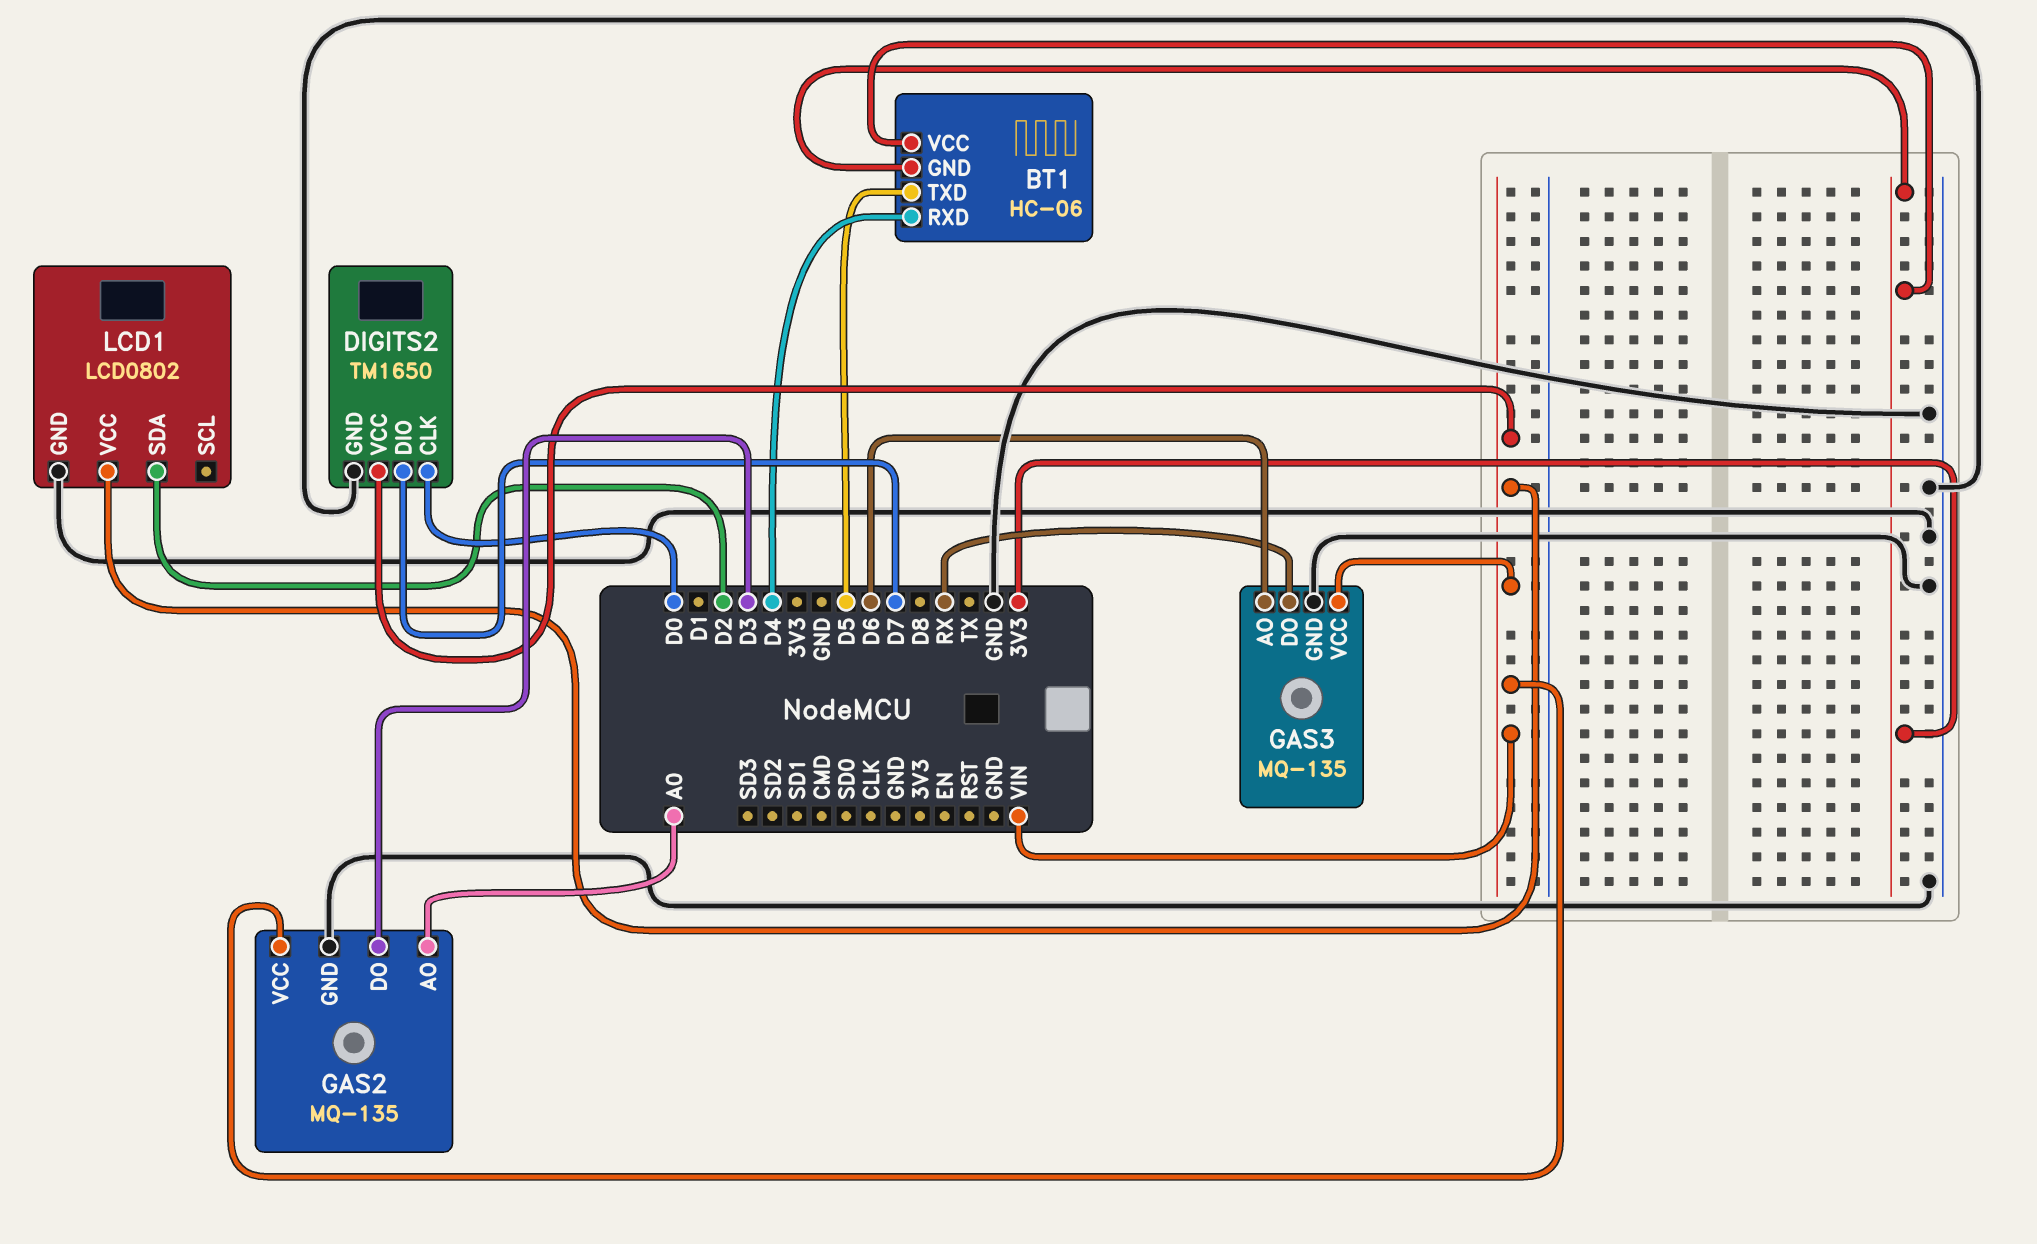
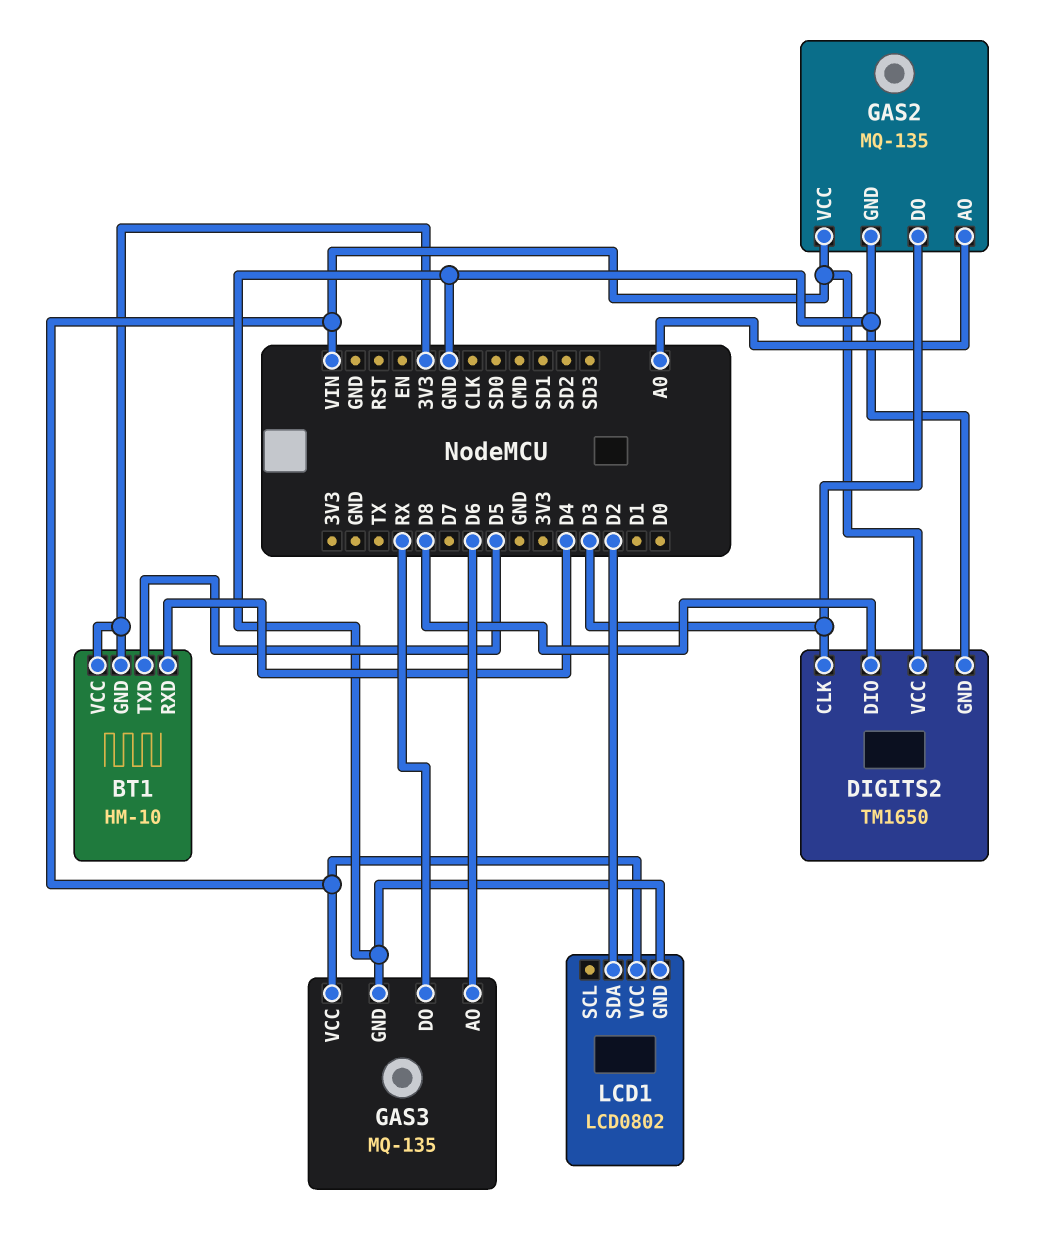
BT1: HC-06 -> HM-10
DIGITS2 pin CLK: D0 -> D3
DIGITS2 pin DIO: D7 -> D8

